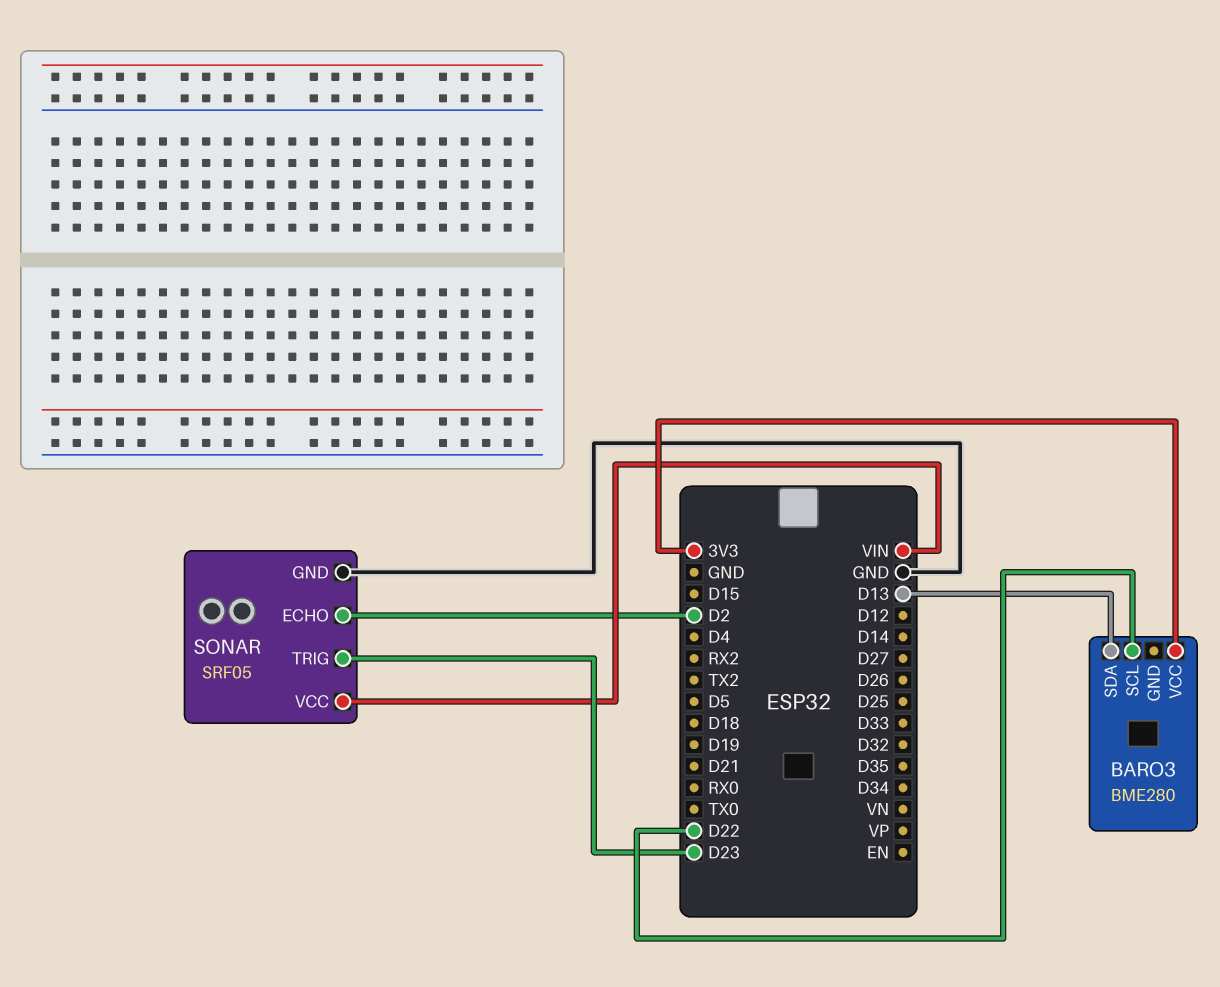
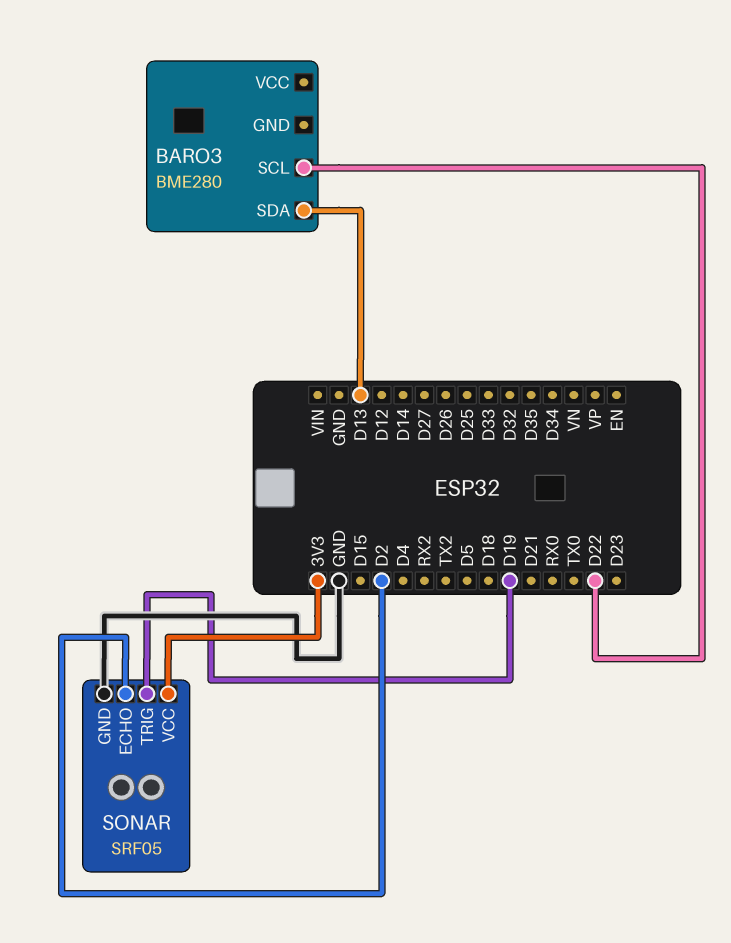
BARO3 pin VCC: 3V3 -> none
SONAR pin TRIG: D23 -> D19
SONAR pin VCC: VIN -> 3V3

